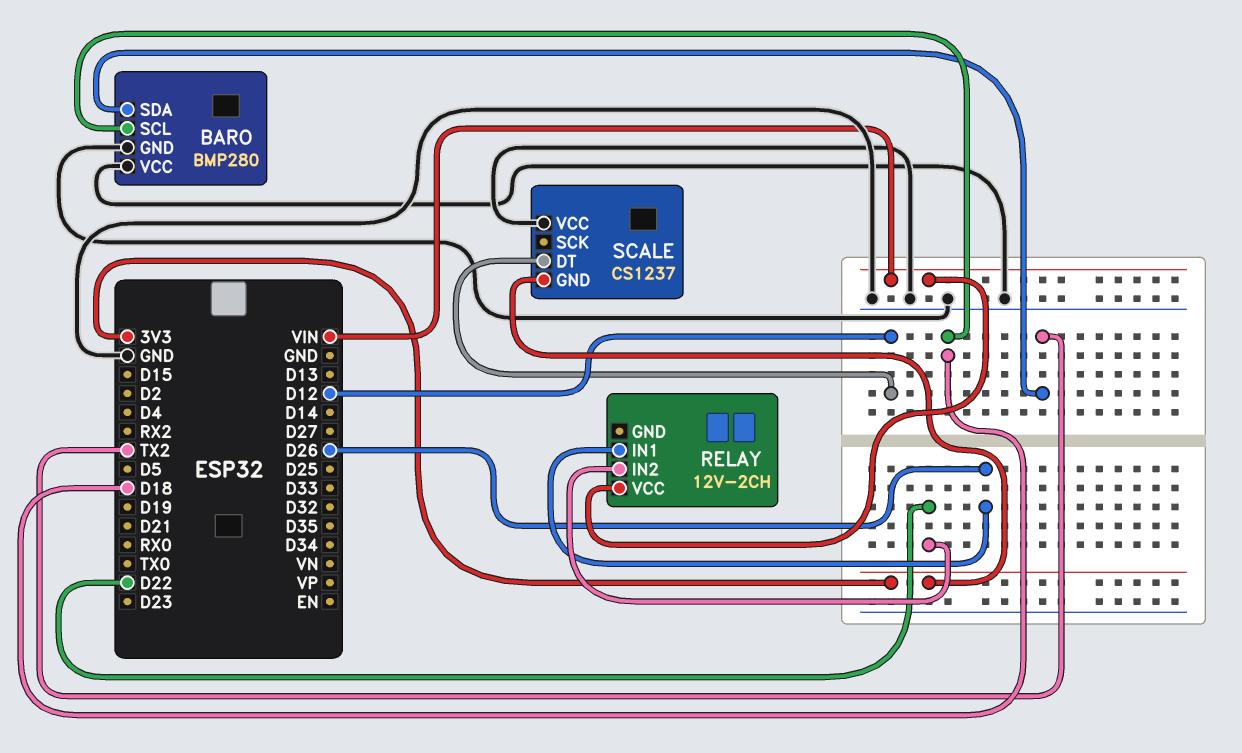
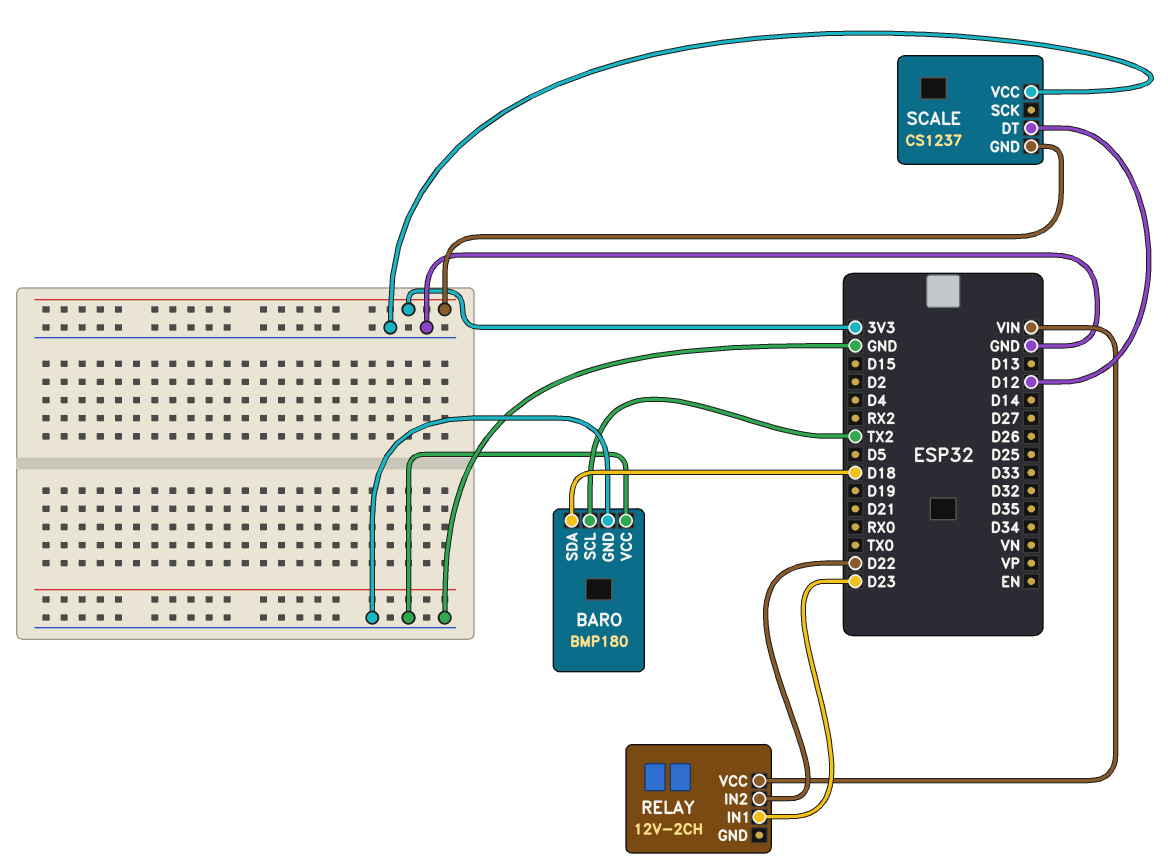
BARO: BMP280 -> BMP180
BARO pin SCL: D18 -> TX2
BARO pin SDA: TX2 -> D18
RELAY pin IN1: D26 -> D23

